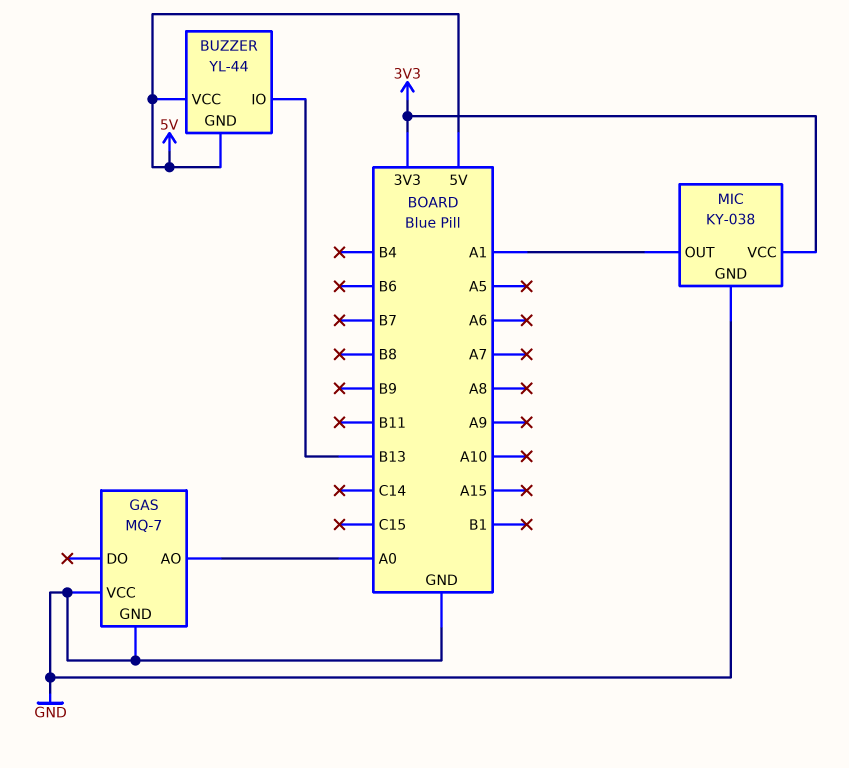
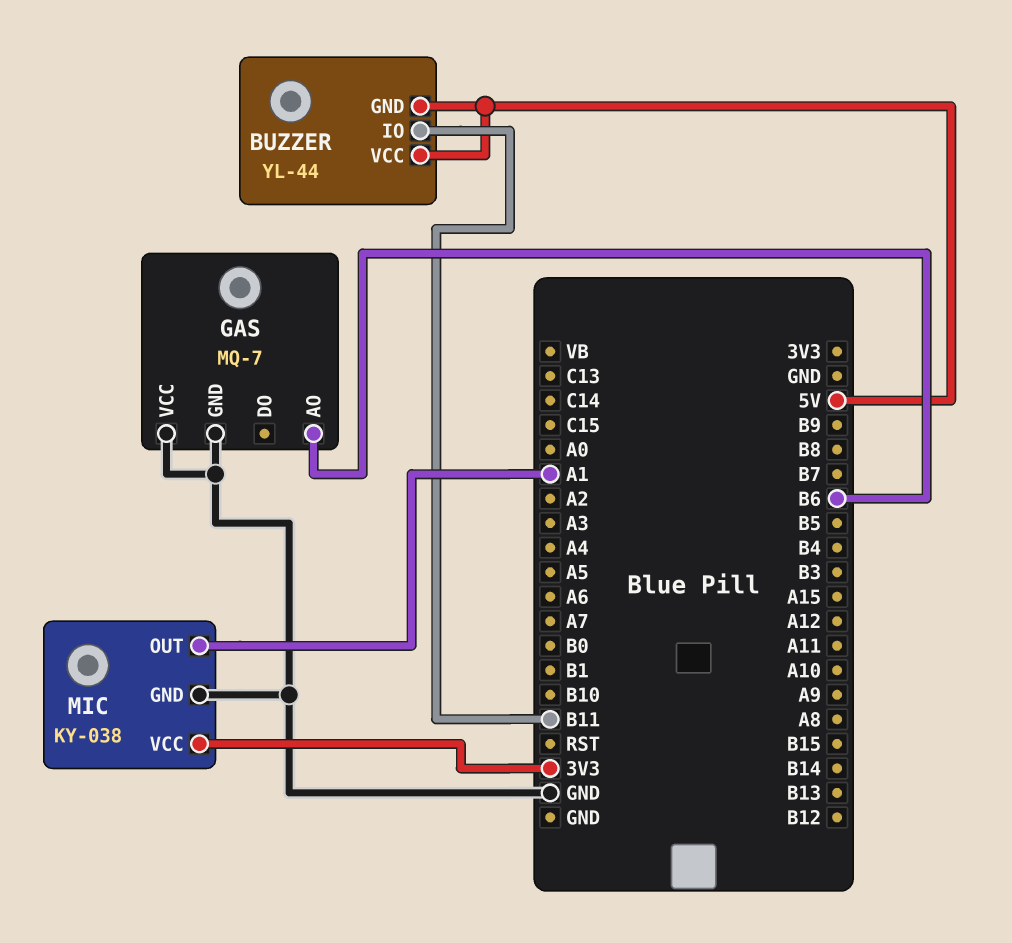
BUZZER pin IO: B13 -> B11
GAS pin AO: A0 -> B6

